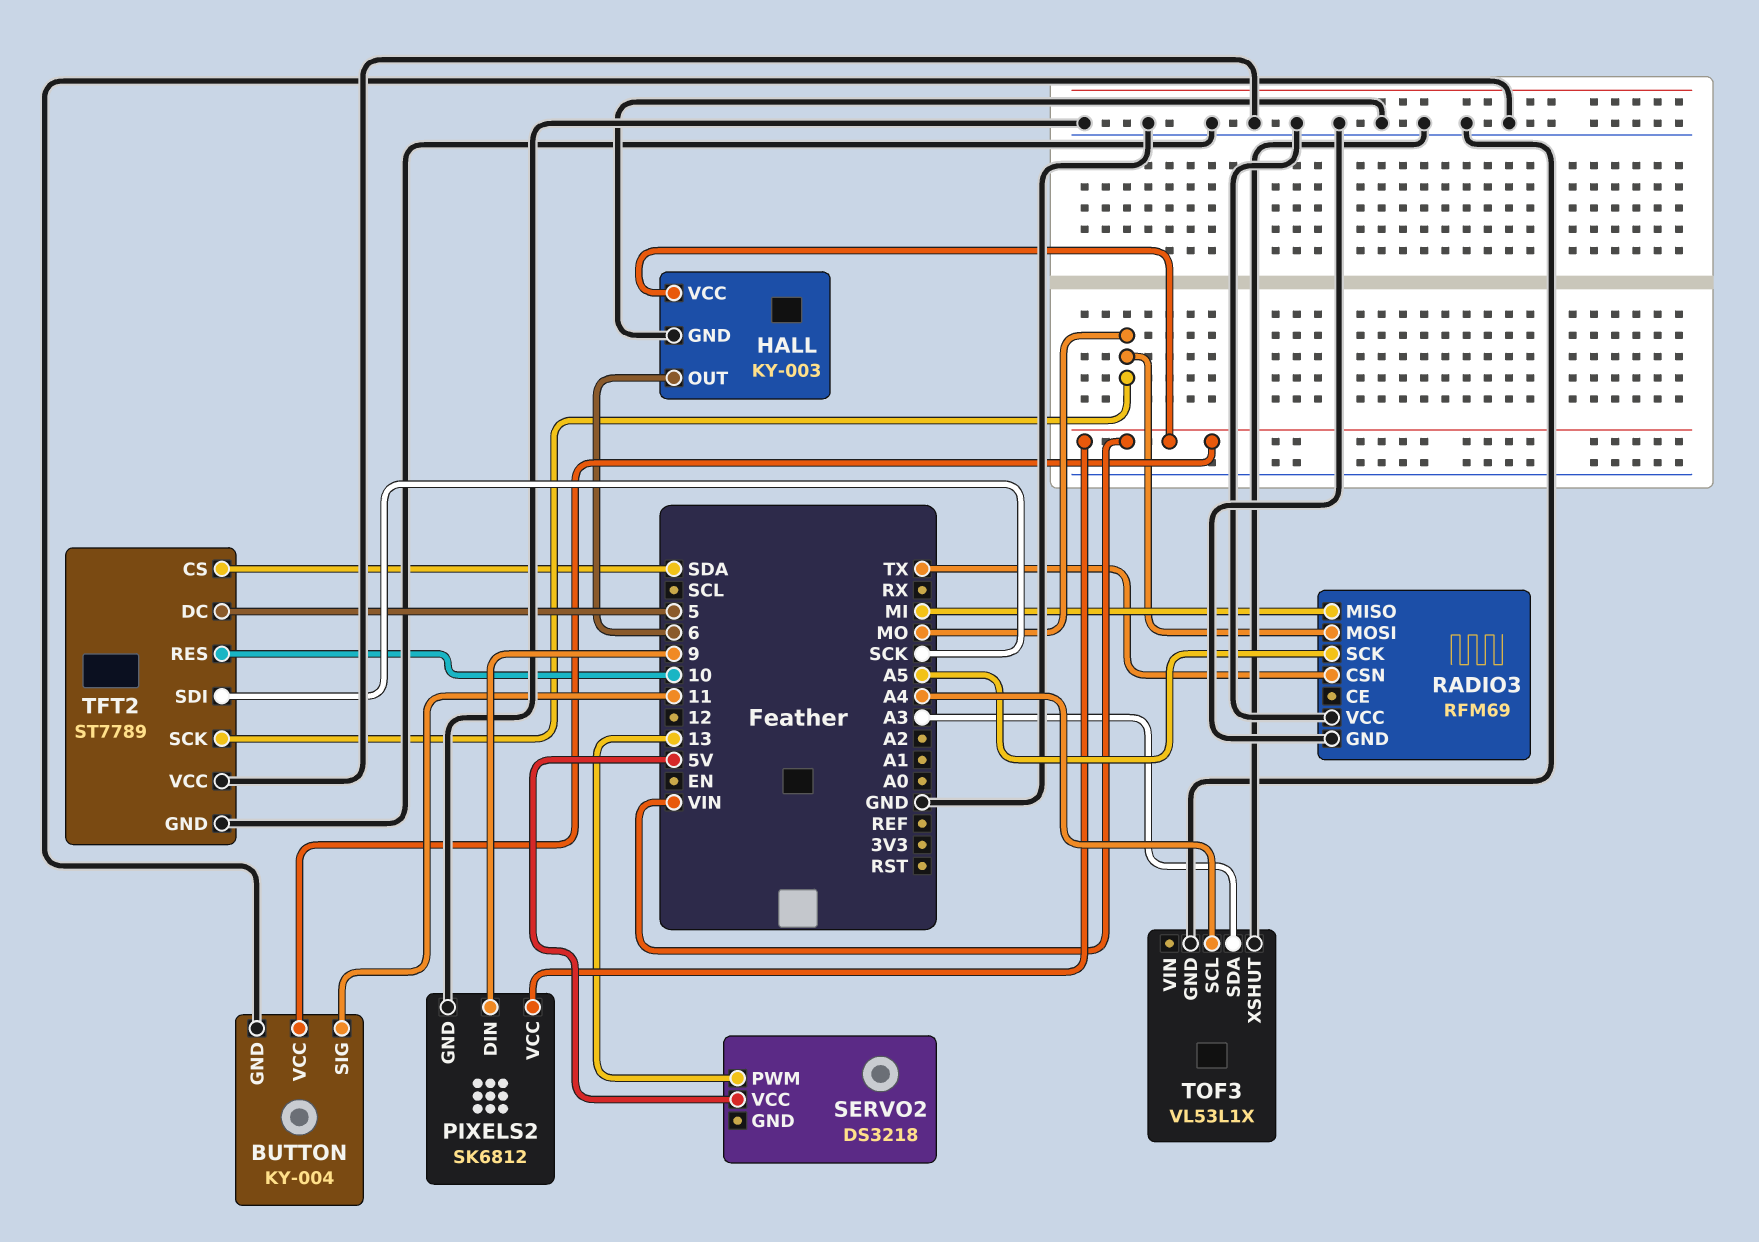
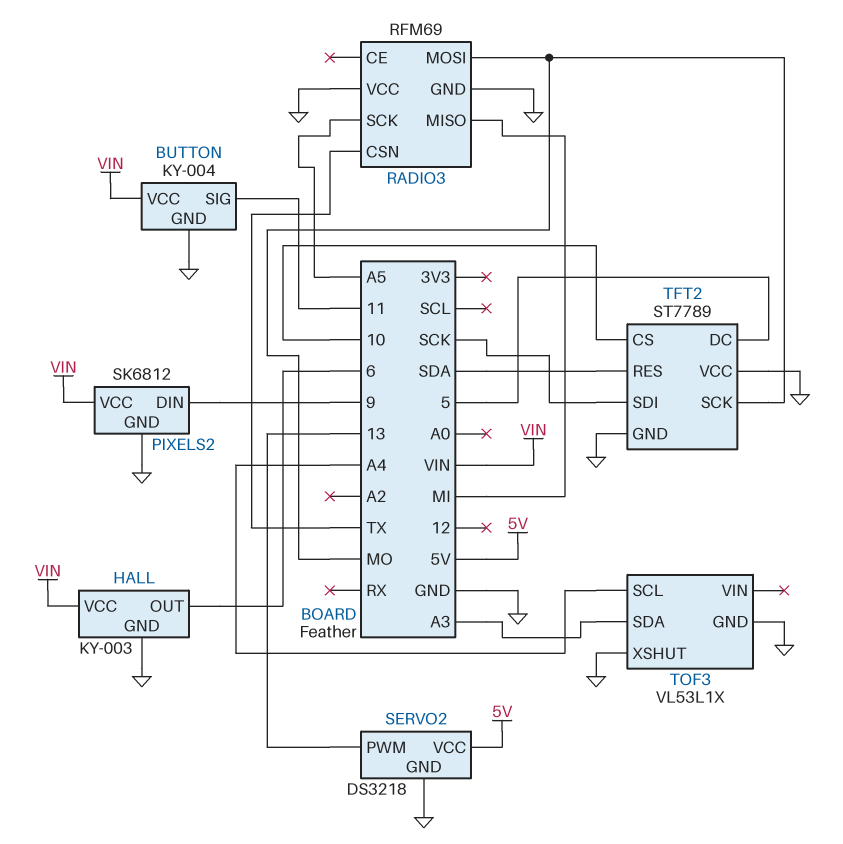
SERVO2 pin GND: none -> GND
TFT2 pin CS: SDA -> 10
TFT2 pin RES: 10 -> SDA

